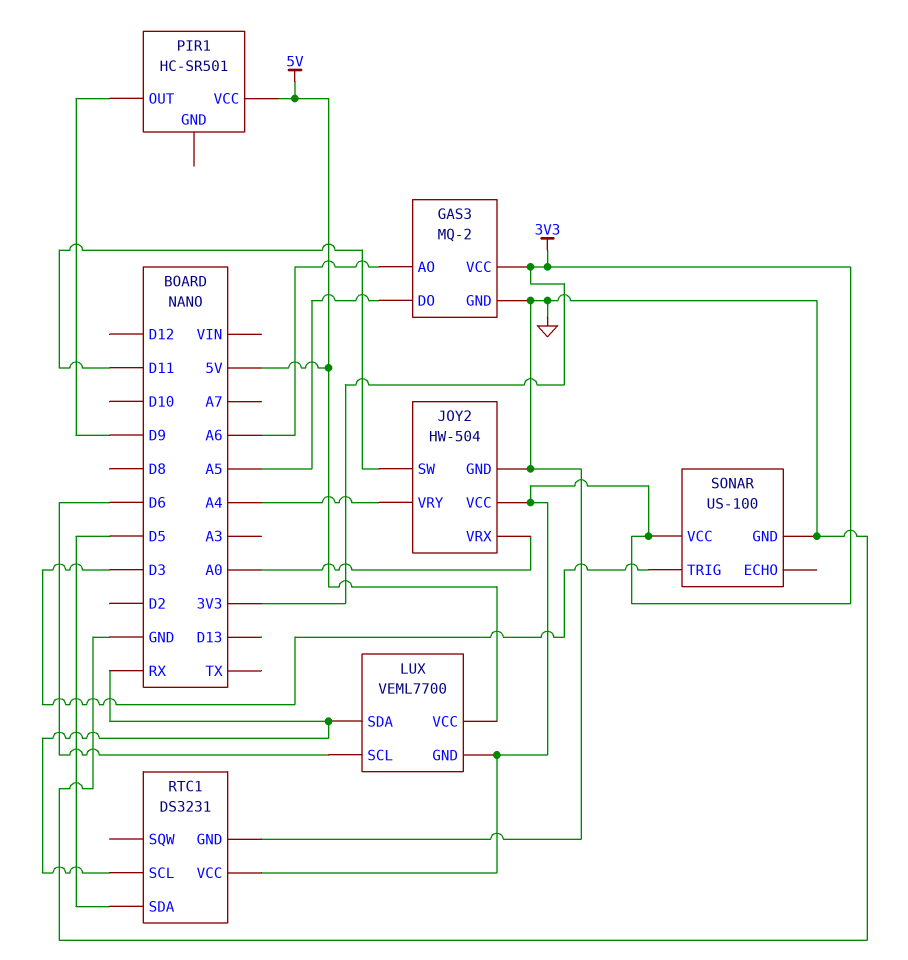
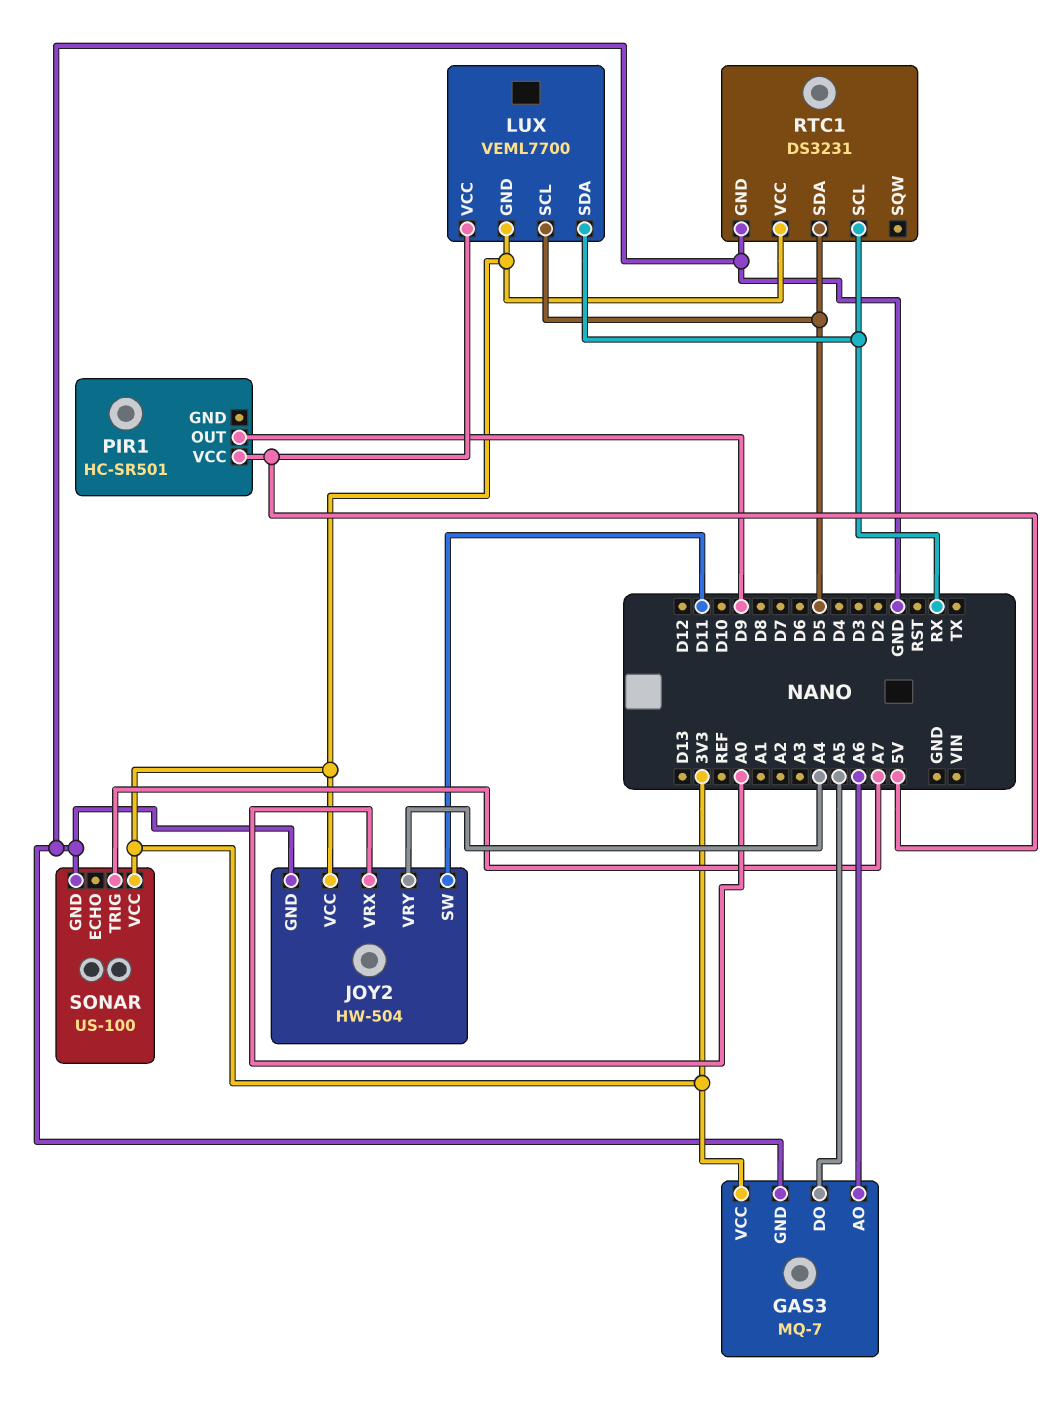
GAS3: MQ-2 -> MQ-7
LUX pin SCL: D6 -> D5
SONAR pin TRIG: D3 -> A7

